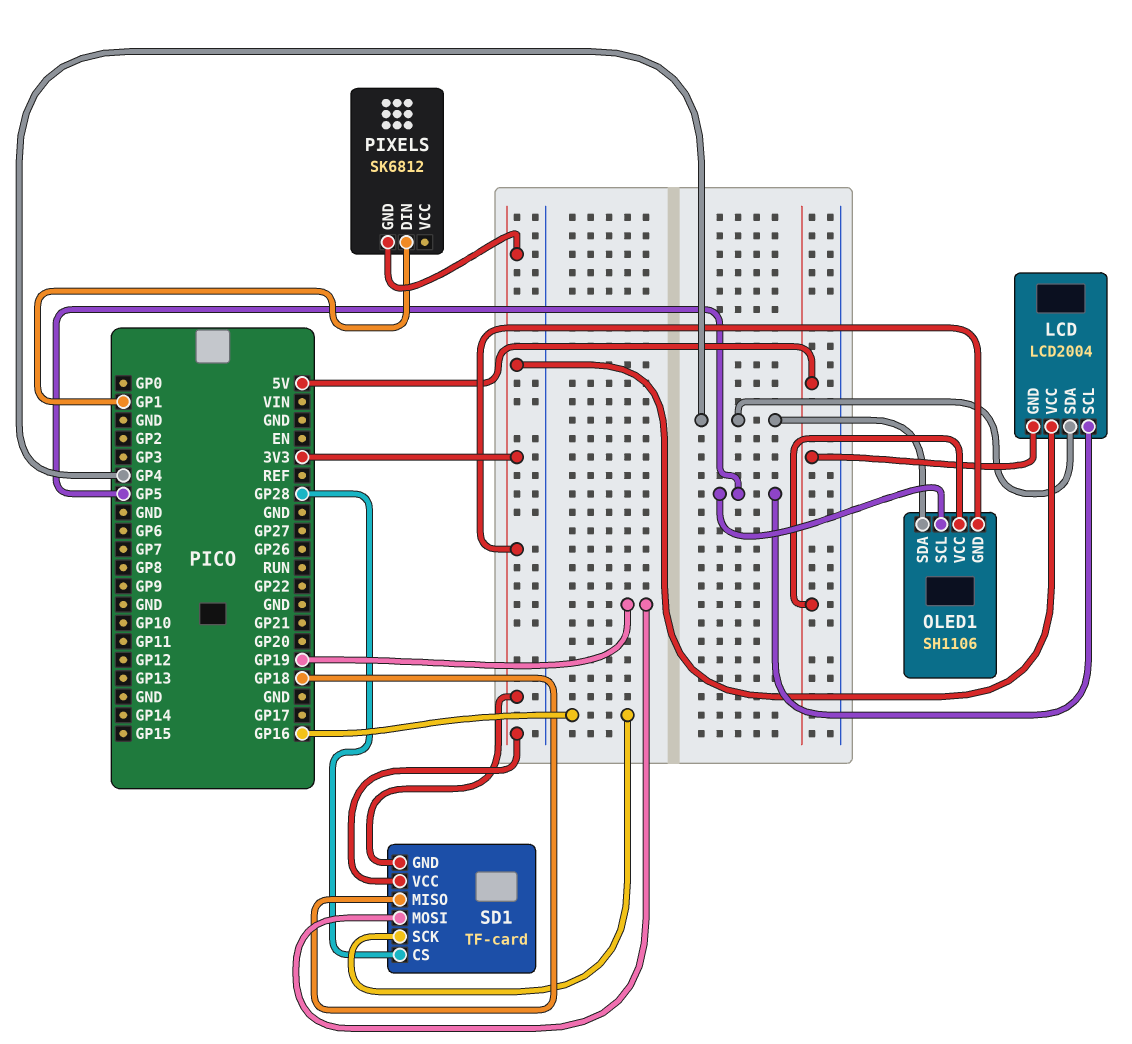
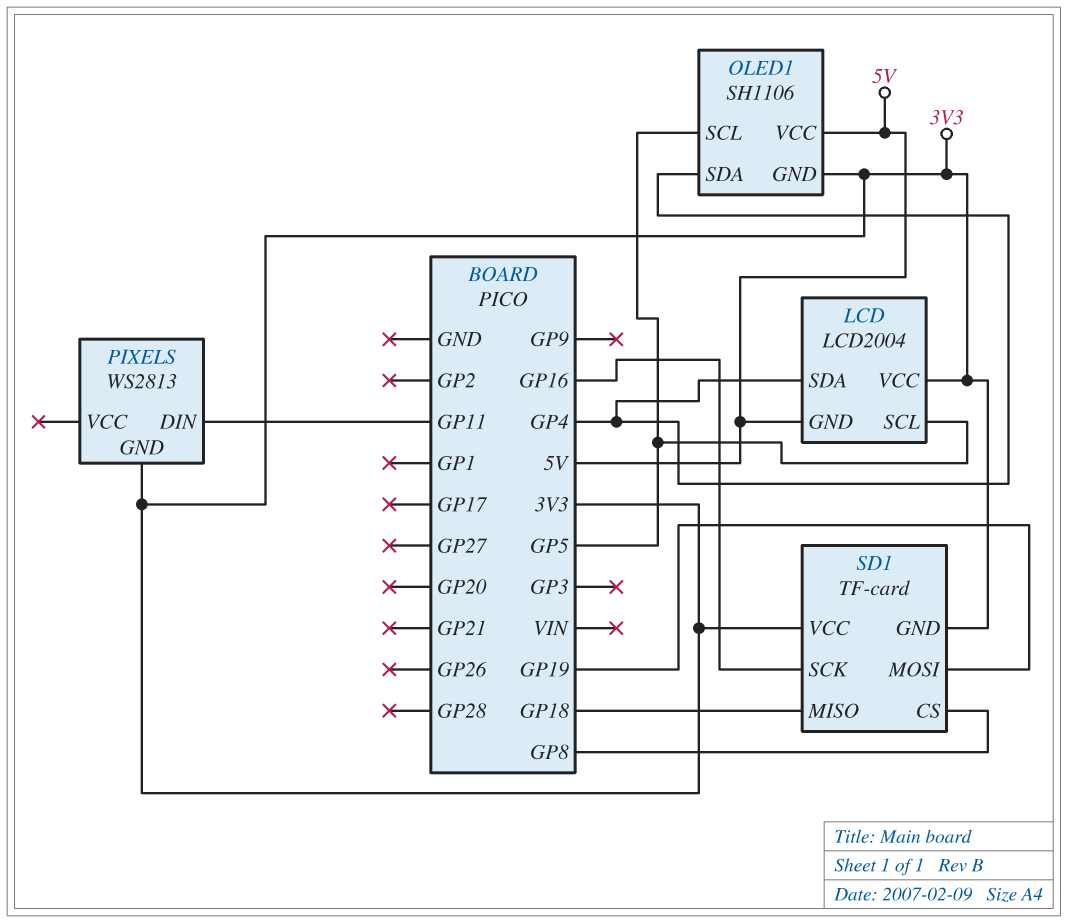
PIXELS: SK6812 -> WS2813
PIXELS pin DIN: GP1 -> GP11
SD1 pin CS: GP28 -> GP8

